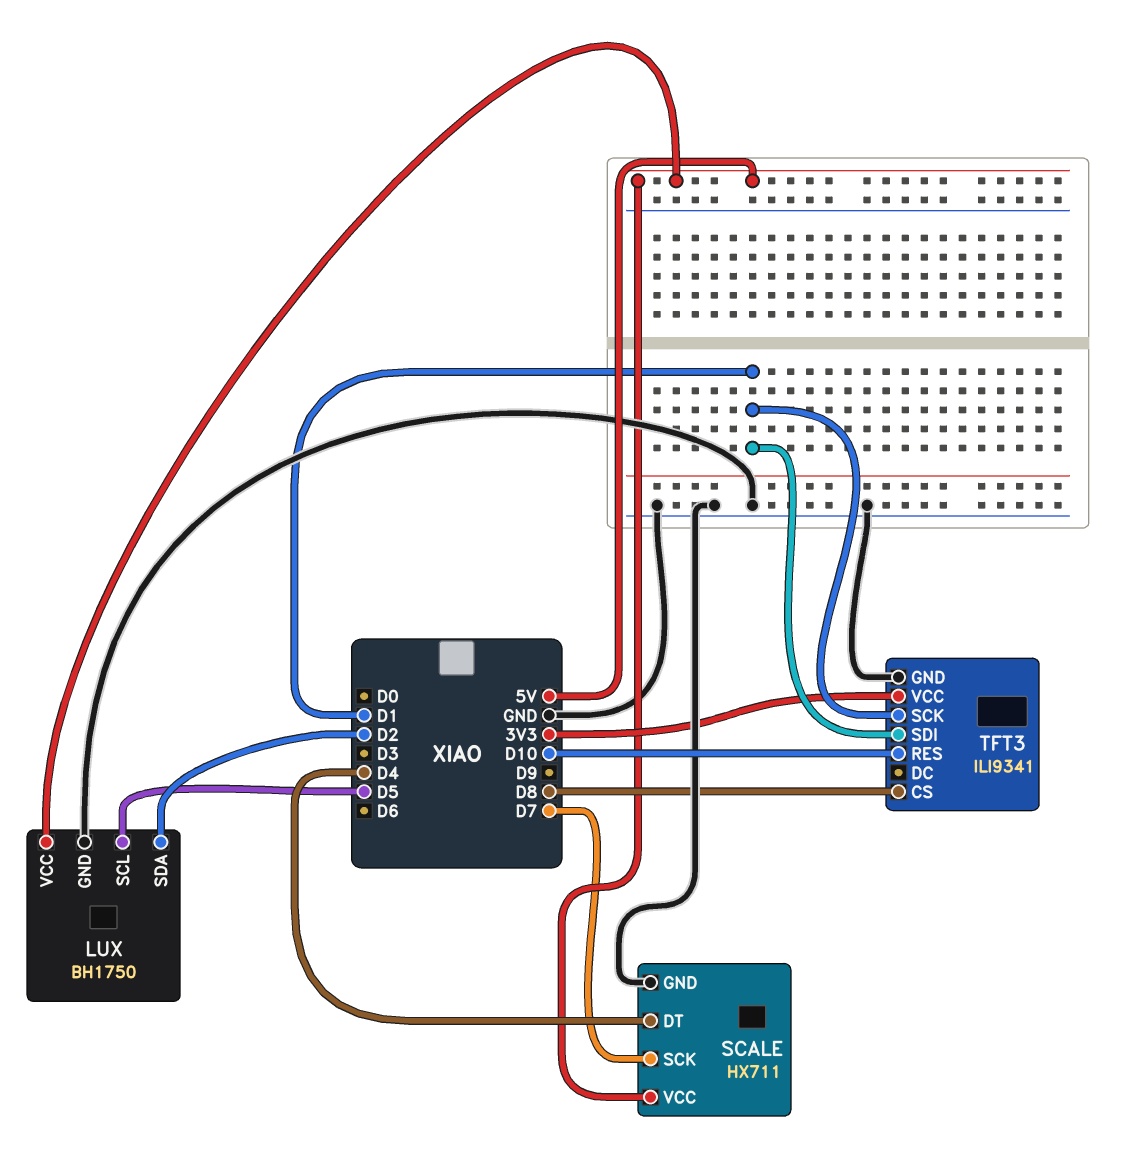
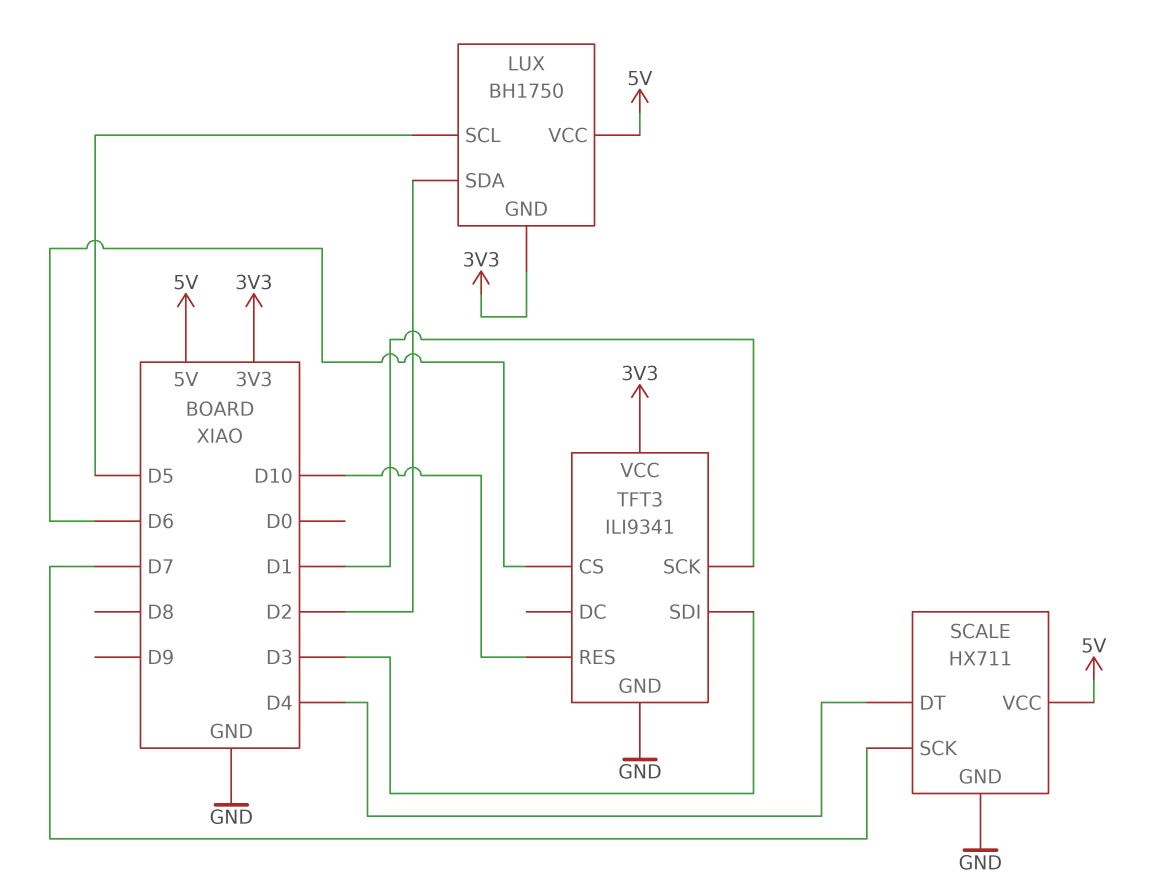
LUX pin GND: GND -> 3V3
TFT3 pin CS: D8 -> D6
TFT3 pin SDI: D1 -> D3

